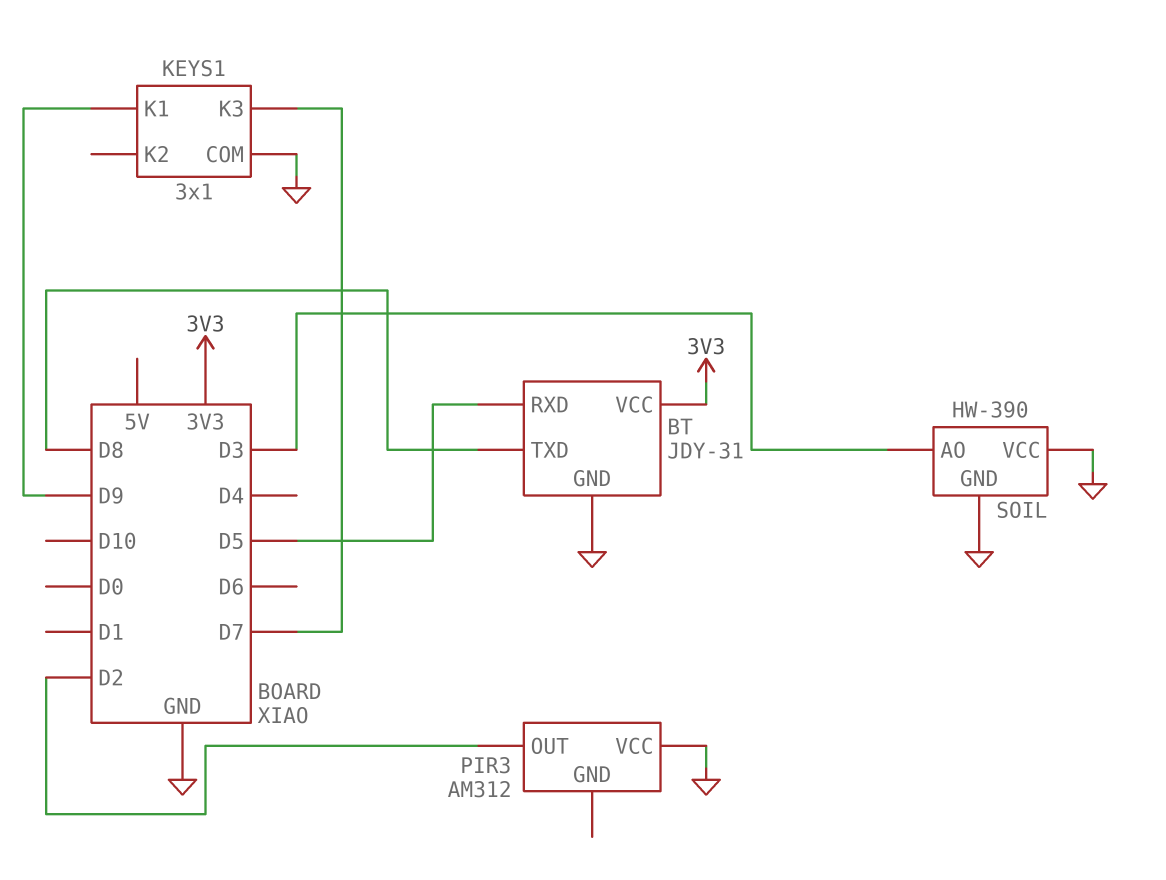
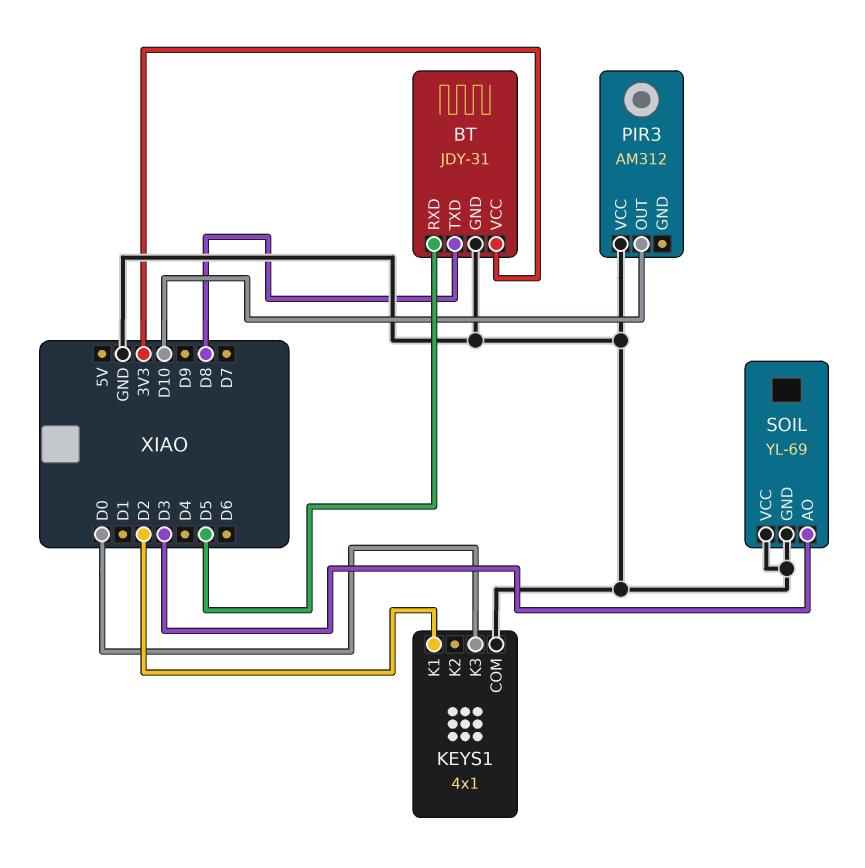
KEYS1: 3x1 -> 4x1
KEYS1 pin K1: D9 -> D2
KEYS1 pin K3: D7 -> D0
PIR3 pin OUT: D2 -> D10
SOIL: HW-390 -> YL-69

